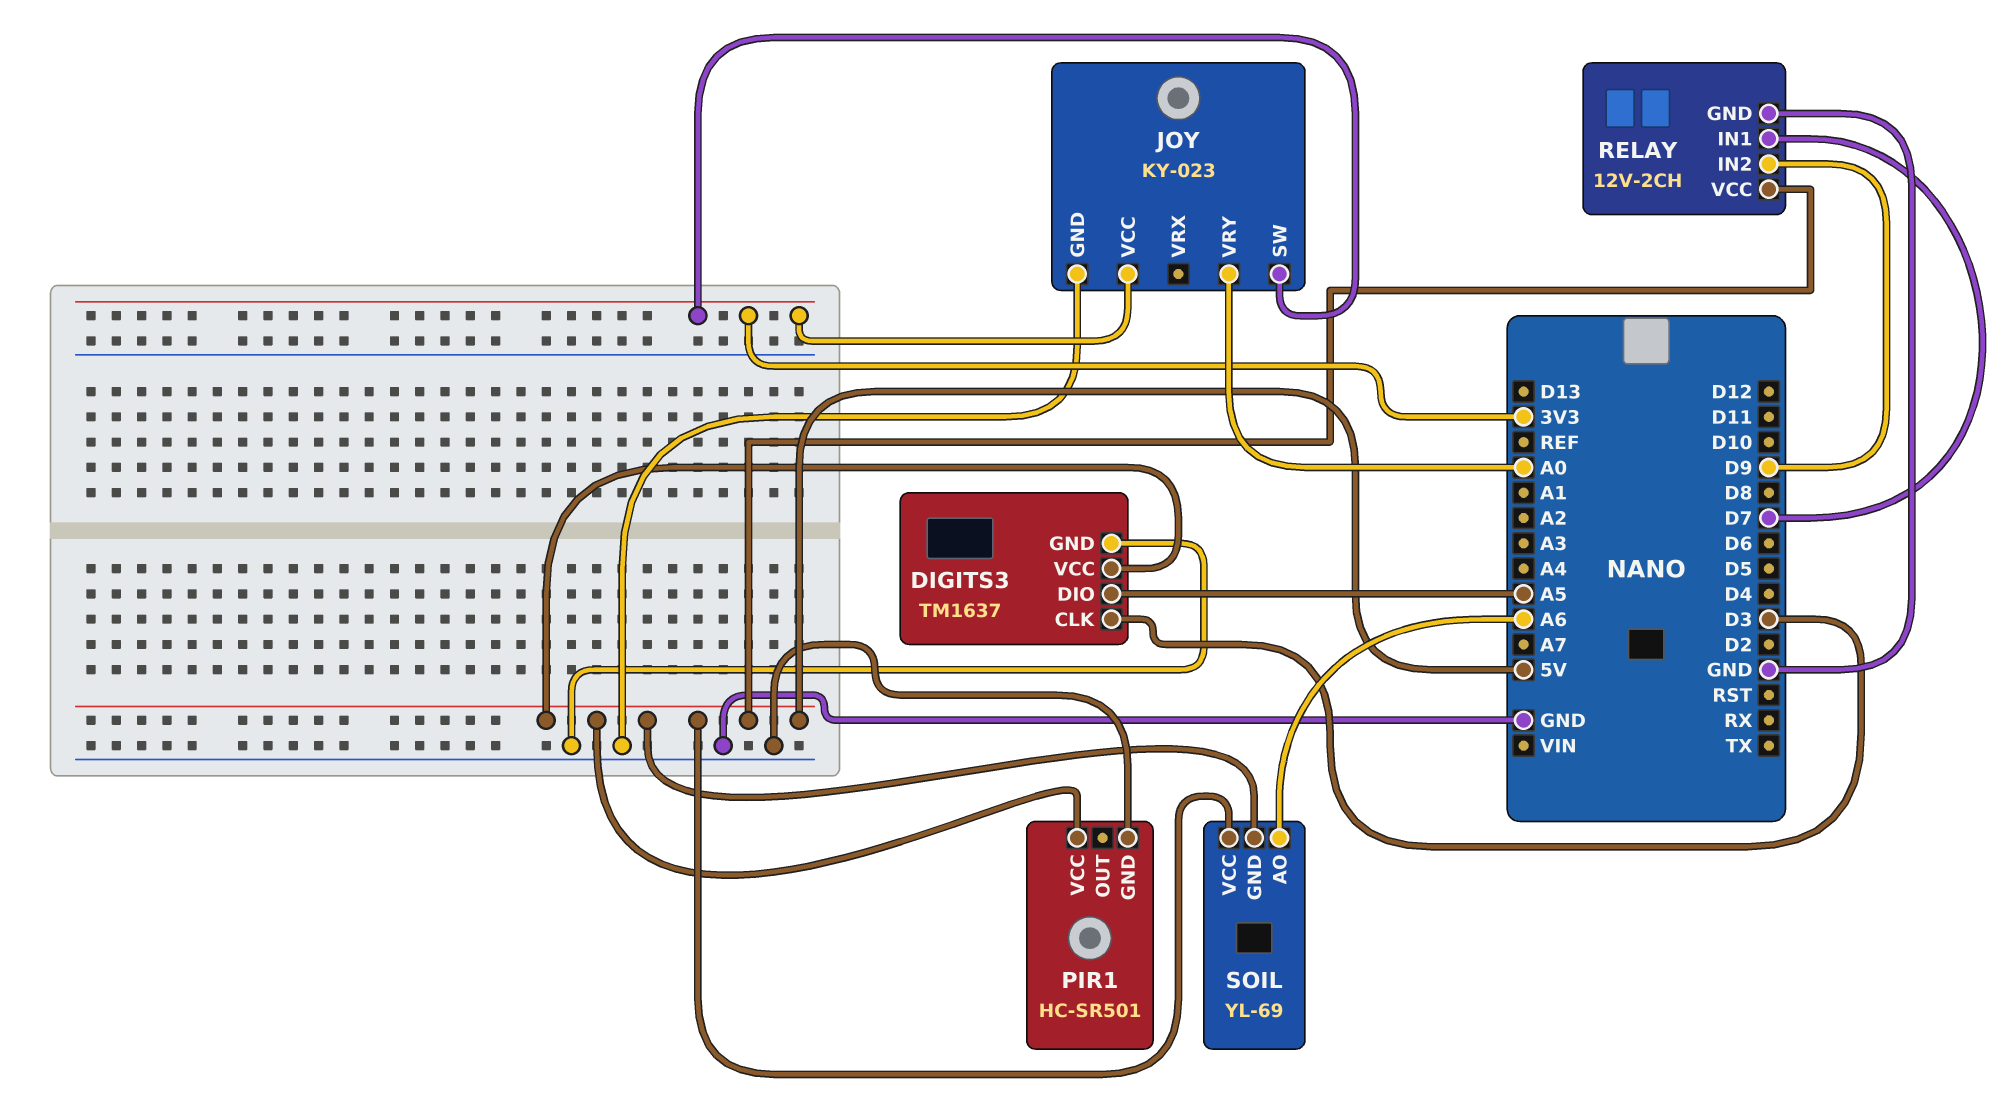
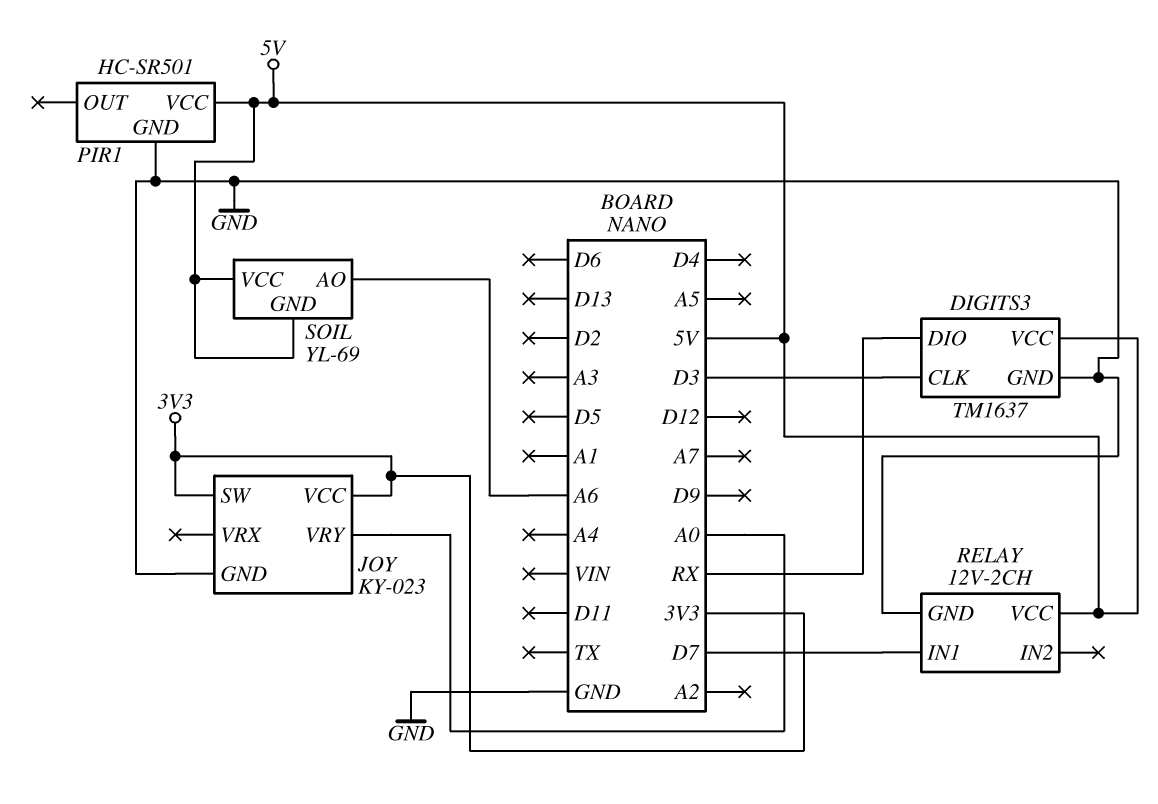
DIGITS3 pin DIO: A5 -> RX
RELAY pin IN2: D9 -> none

